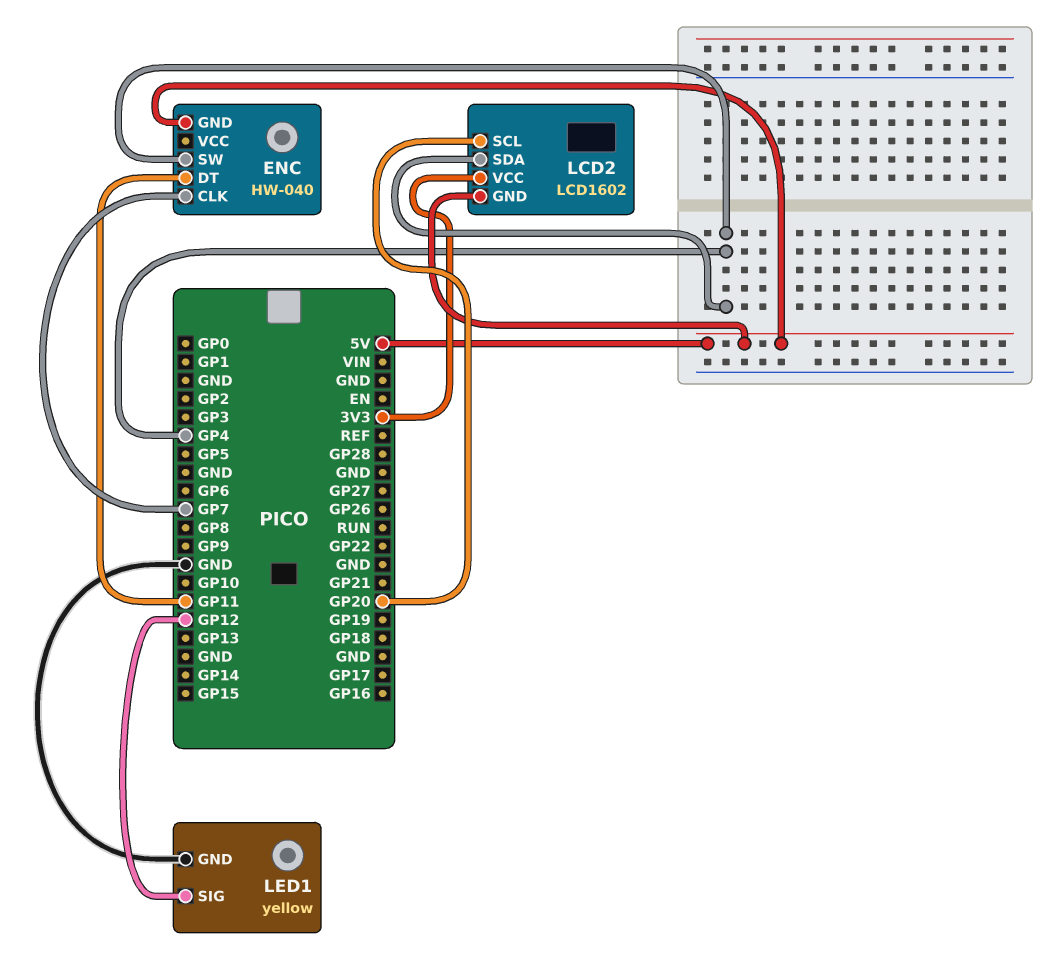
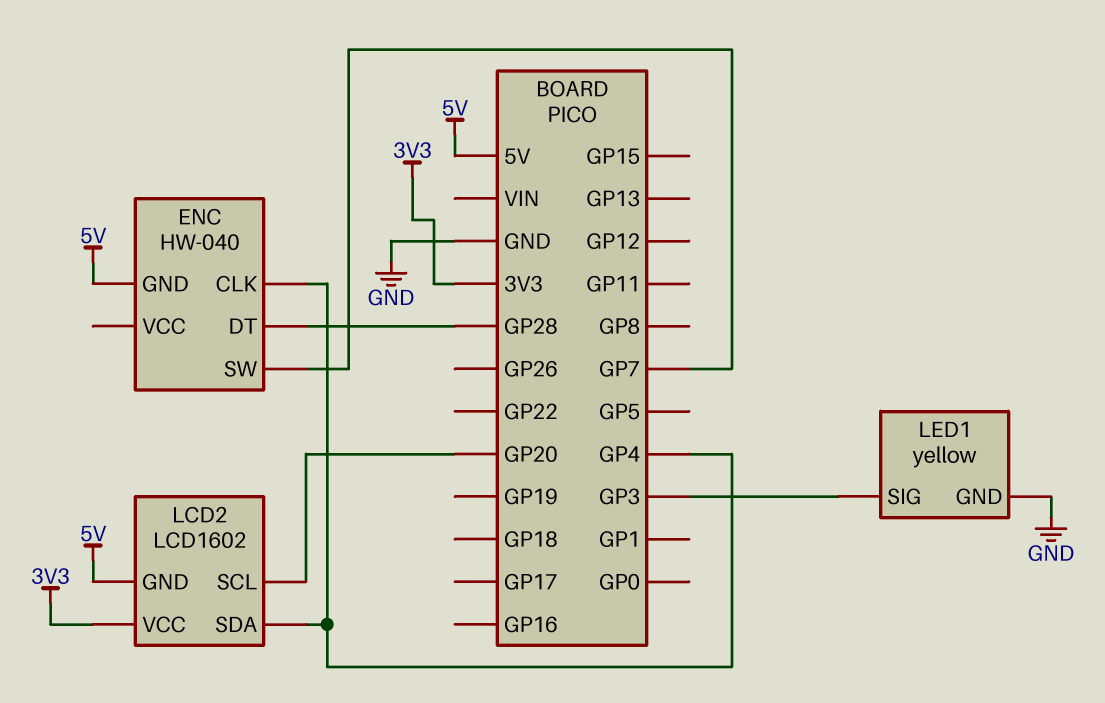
ENC pin CLK: GP7 -> GP4
ENC pin DT: GP11 -> GP28
ENC pin SW: GP4 -> GP7
LED1 pin SIG: GP12 -> GP3

